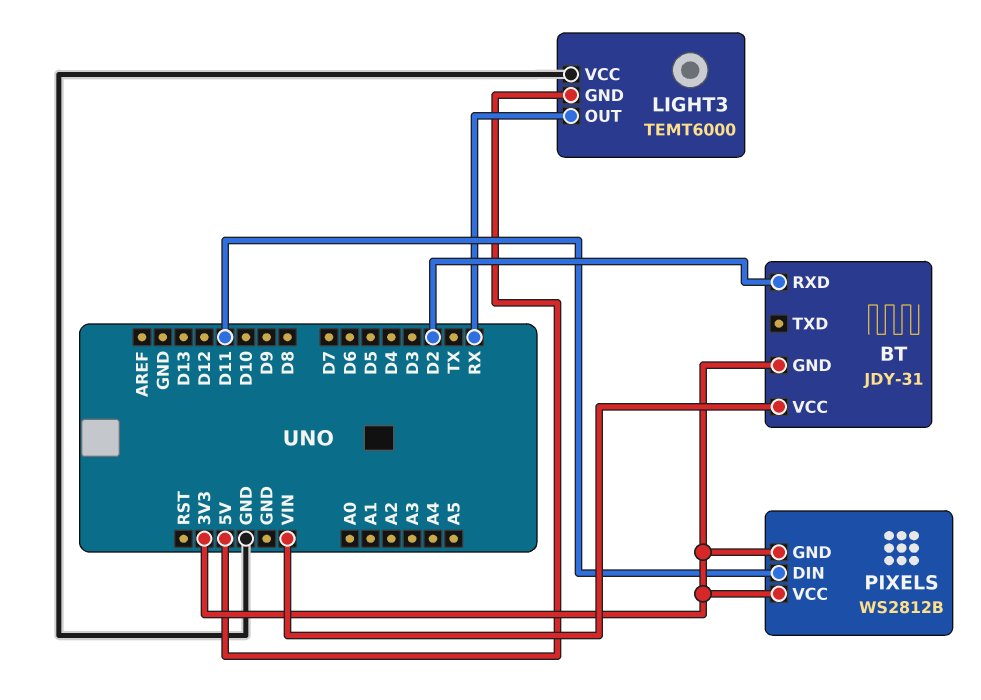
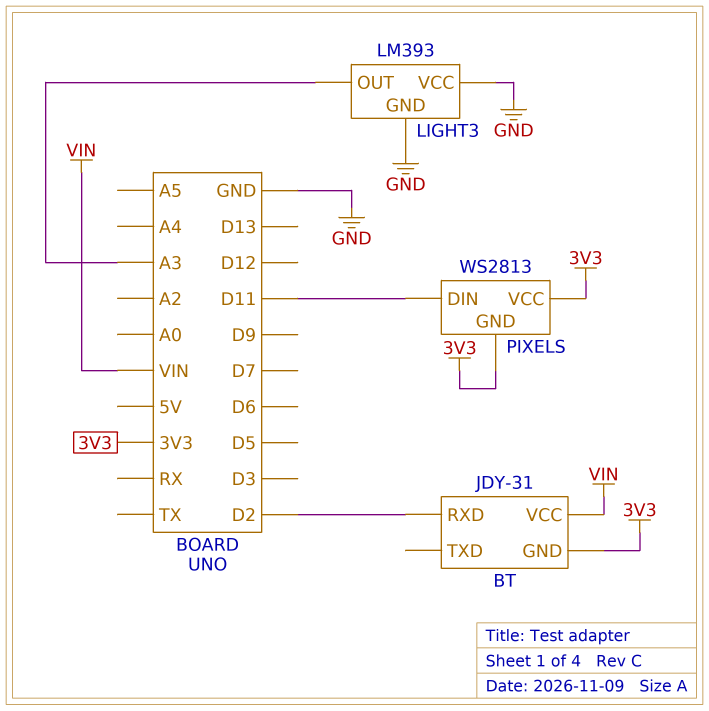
LIGHT3: TEMT6000 -> LM393
LIGHT3 pin GND: 5V -> GND
LIGHT3 pin OUT: RX -> A3
PIXELS: WS2812B -> WS2813

